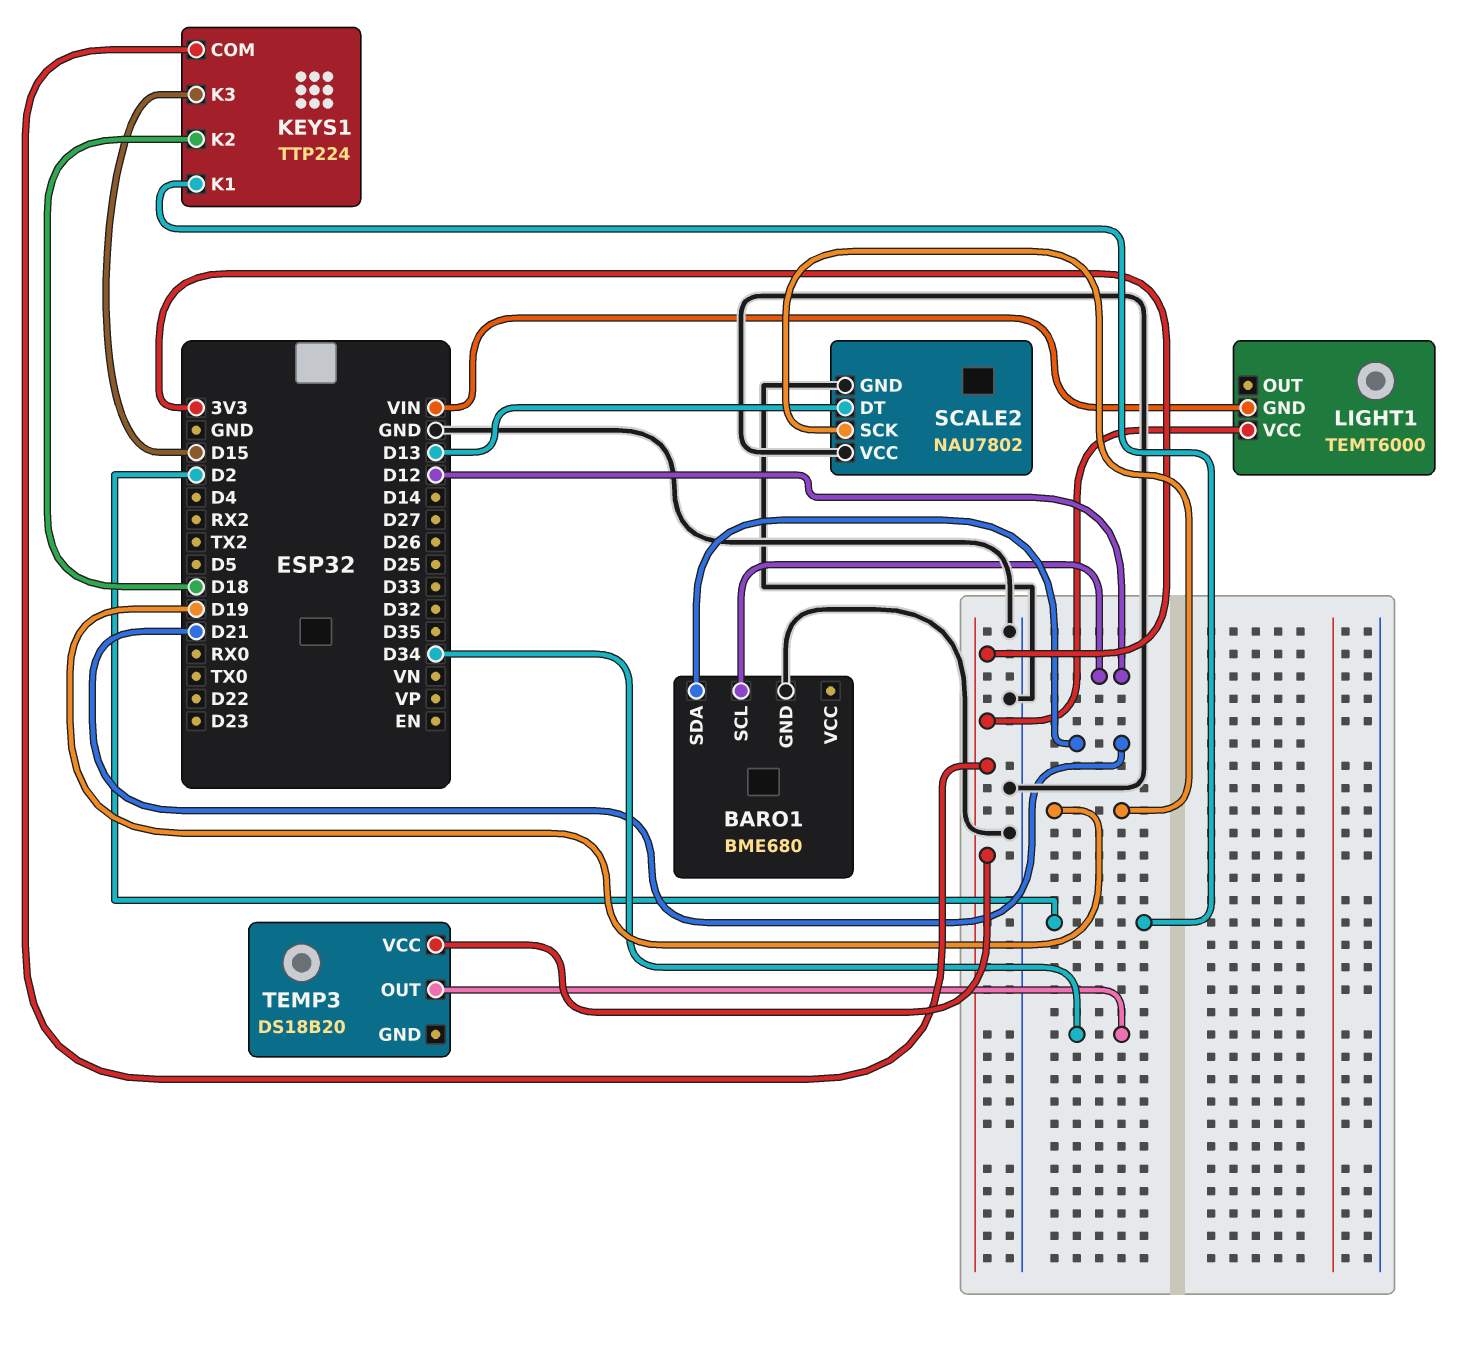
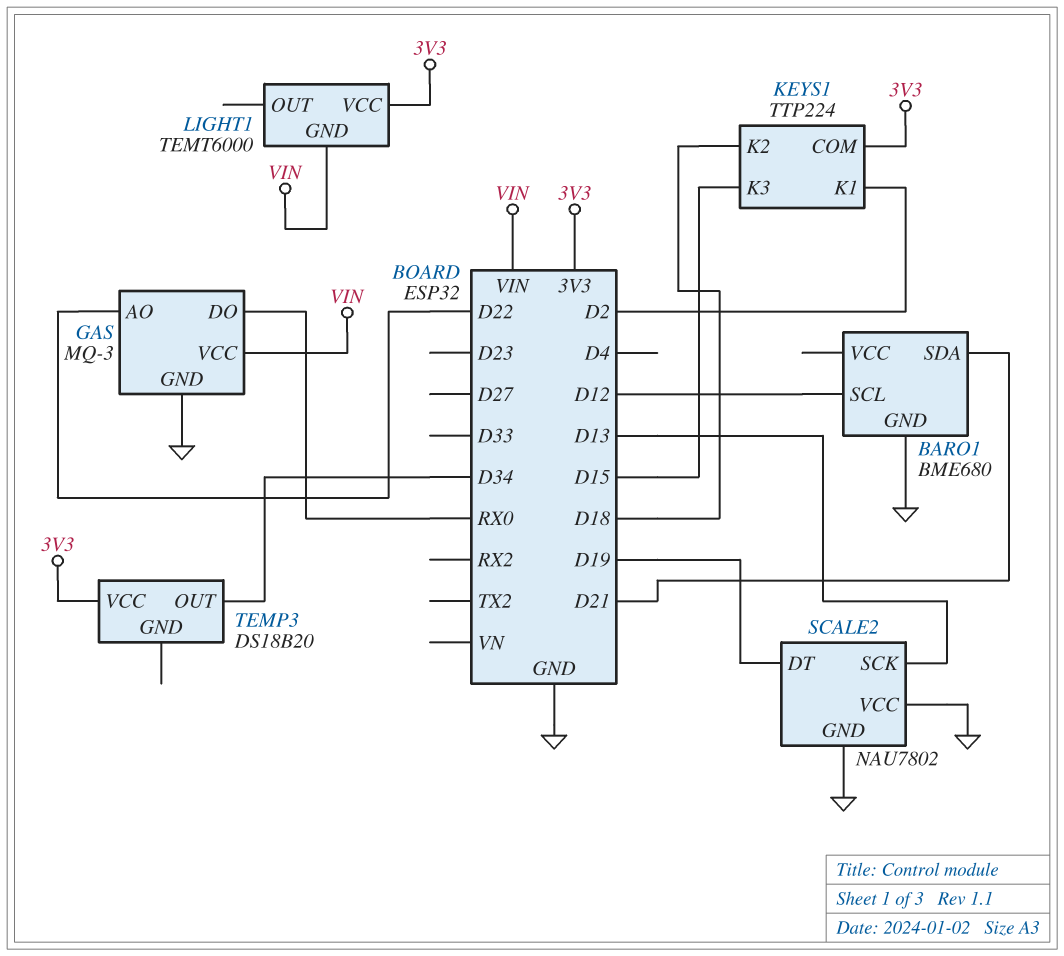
GAS: none -> MQ-3
GAS pin AO: none -> D22
GAS pin DO: none -> RX0
GAS pin GND: none -> GND
GAS pin VCC: none -> VIN
SCALE2 pin DT: D13 -> D19
SCALE2 pin SCK: D19 -> D13

